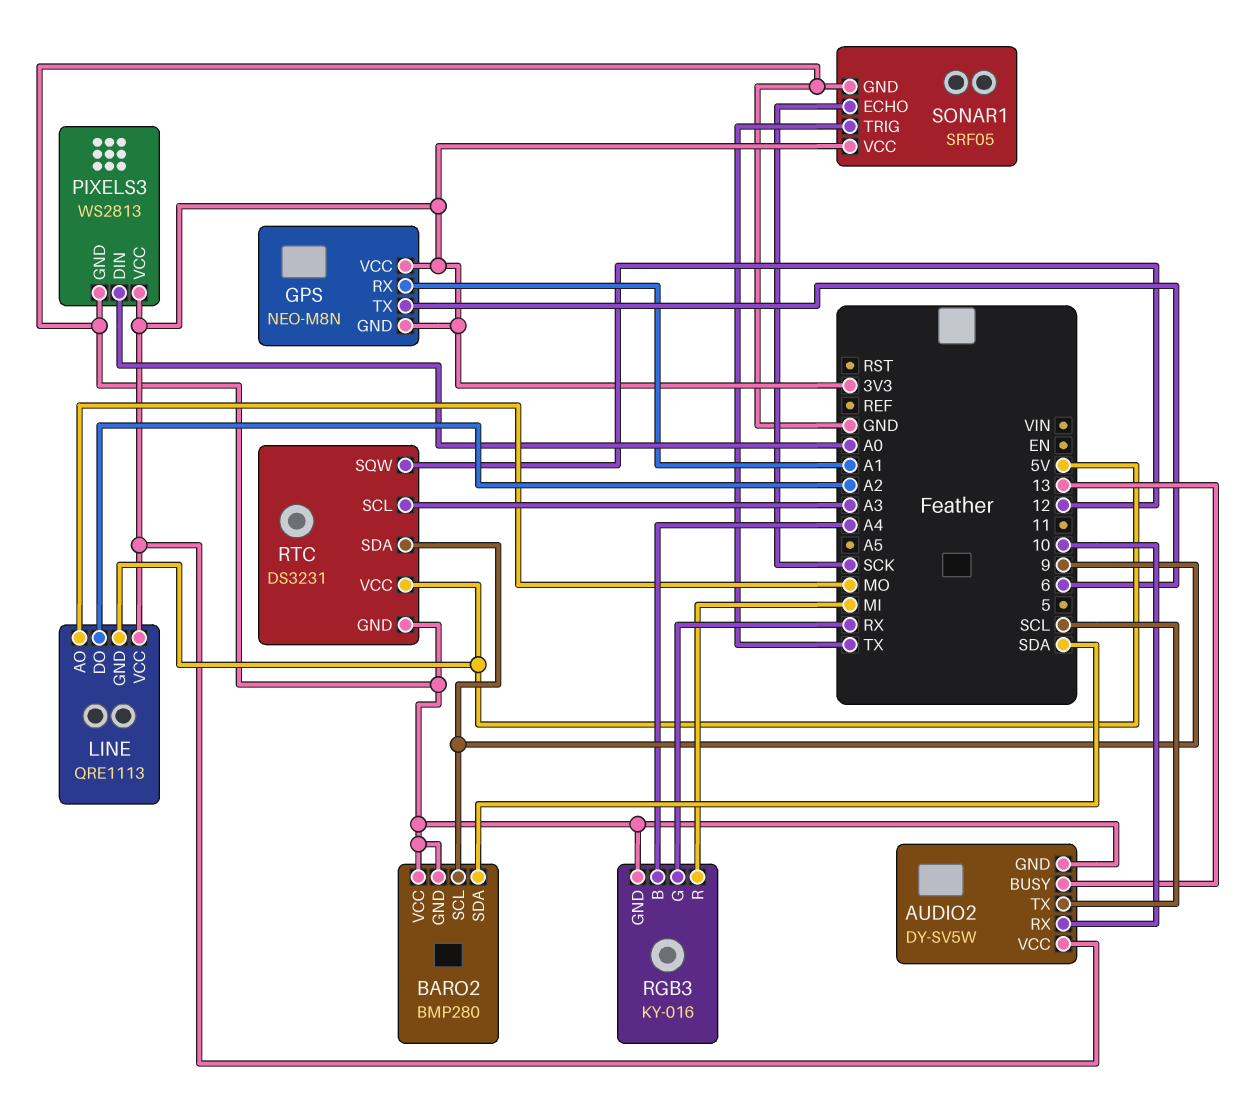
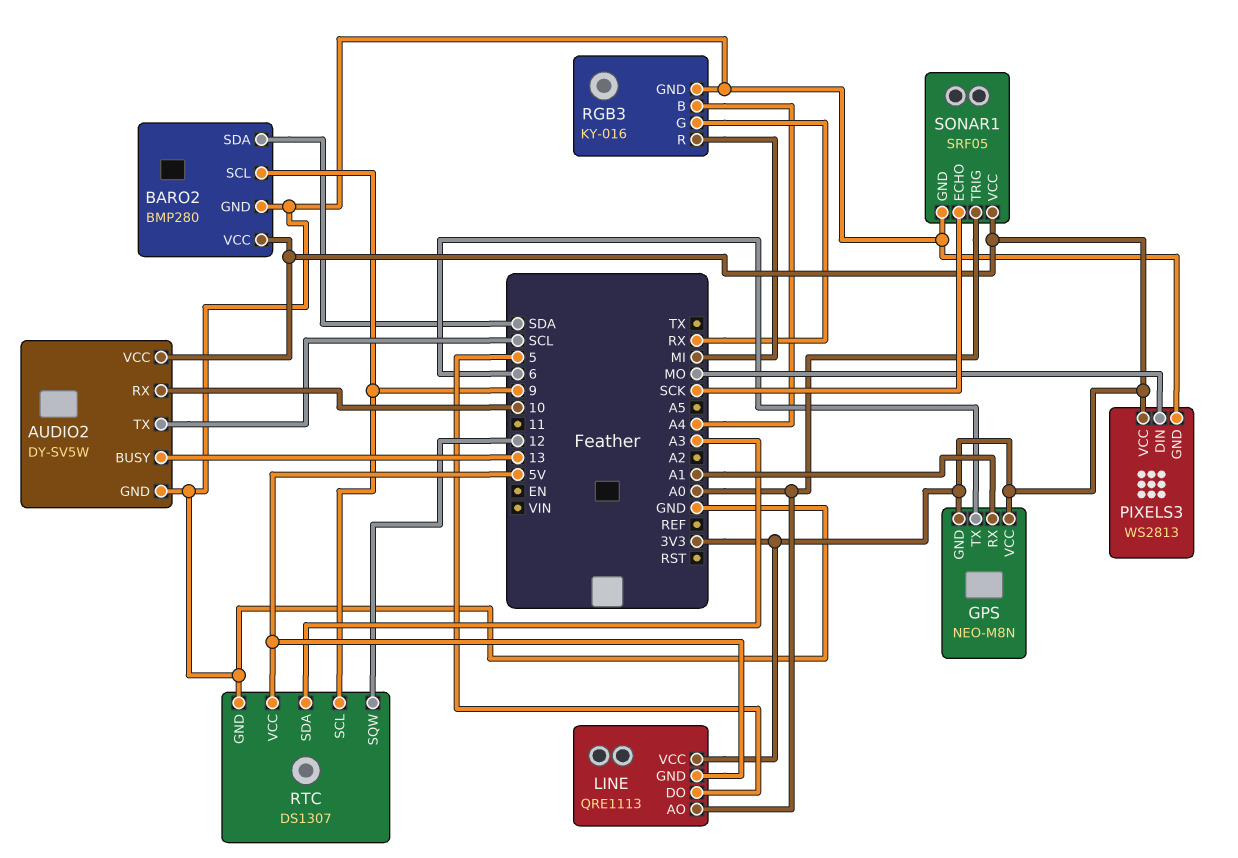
BARO2 pin VCC: GND -> 3V3
LINE pin AO: MO -> A0
LINE pin DO: A2 -> 5
PIXELS3 pin DIN: A0 -> MO
RTC: DS3231 -> DS1307
RTC pin SCL: A3 -> 9
RTC pin SDA: 9 -> A3
SONAR1 pin TRIG: TX -> A0

